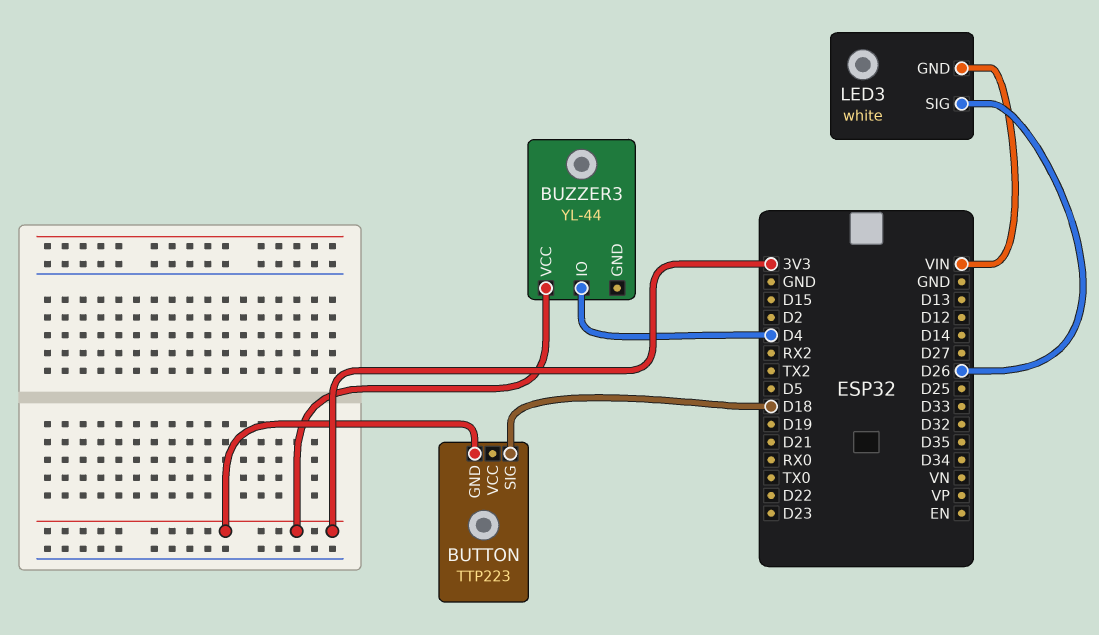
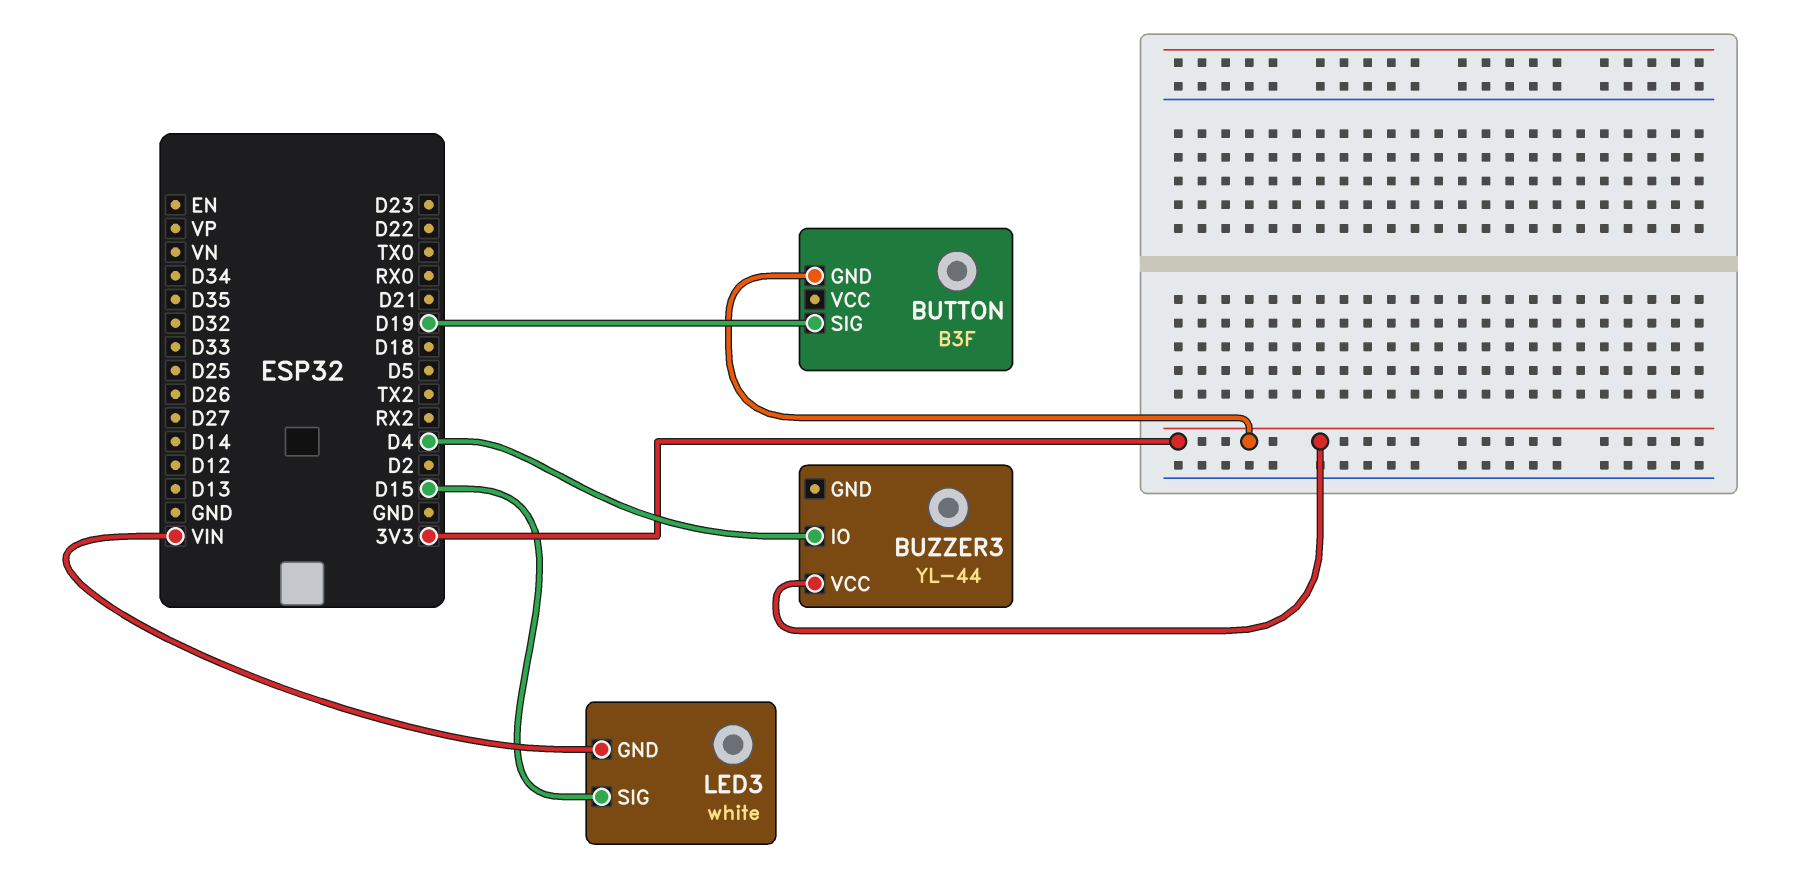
BUTTON: TTP223 -> B3F
BUTTON pin SIG: D18 -> D19
LED3 pin SIG: D26 -> D15

